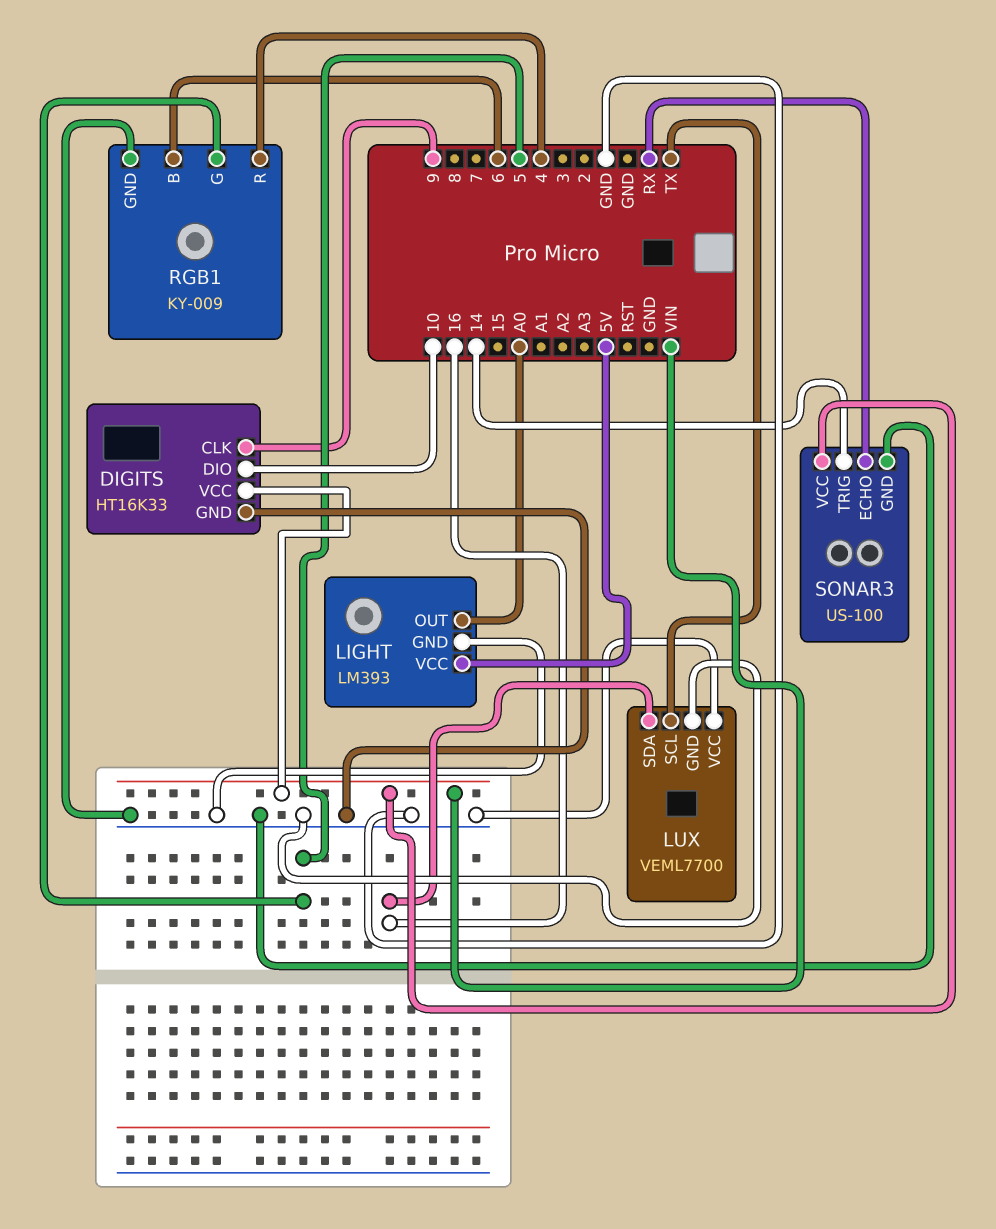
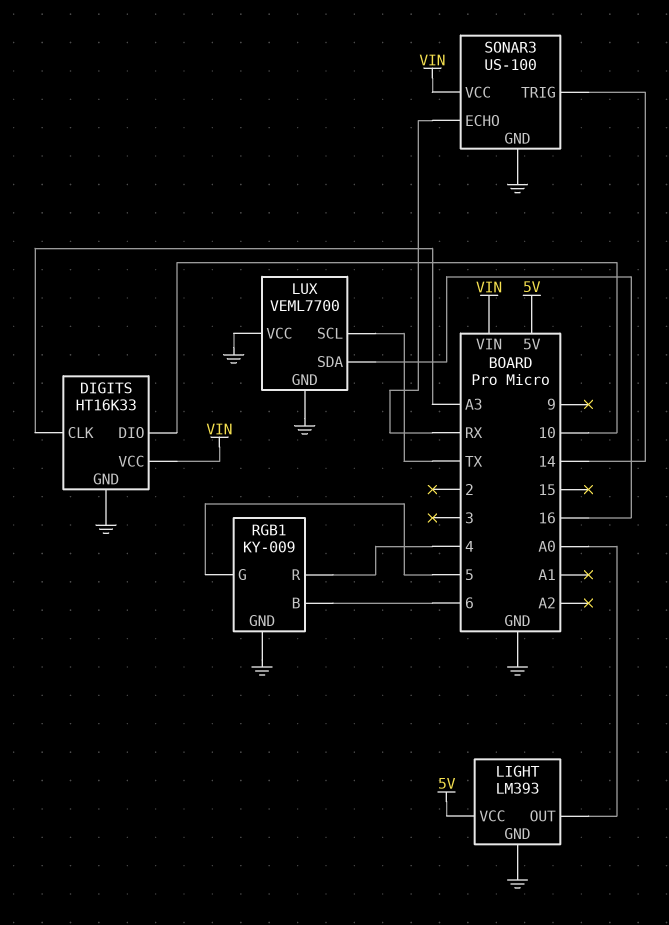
DIGITS pin CLK: 9 -> A3

